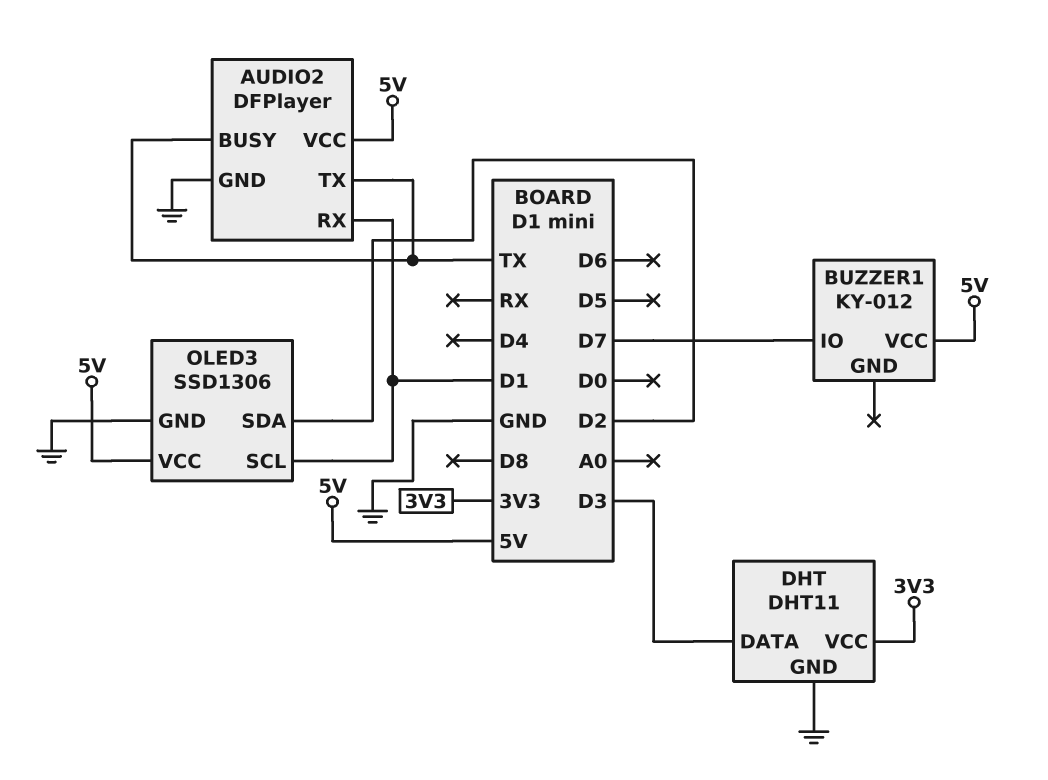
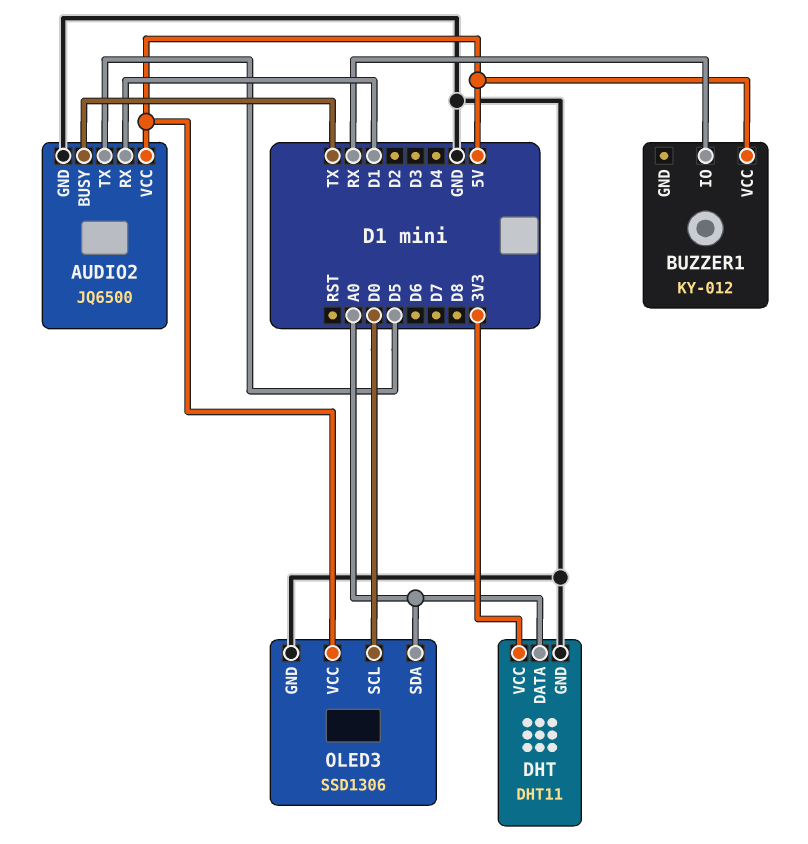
AUDIO2: DFPlayer -> JQ6500
AUDIO2 pin TX: TX -> D5
BUZZER1 pin IO: D7 -> RX
DHT pin DATA: D3 -> A0
OLED3 pin SCL: D1 -> D0
OLED3 pin SDA: D2 -> A0

